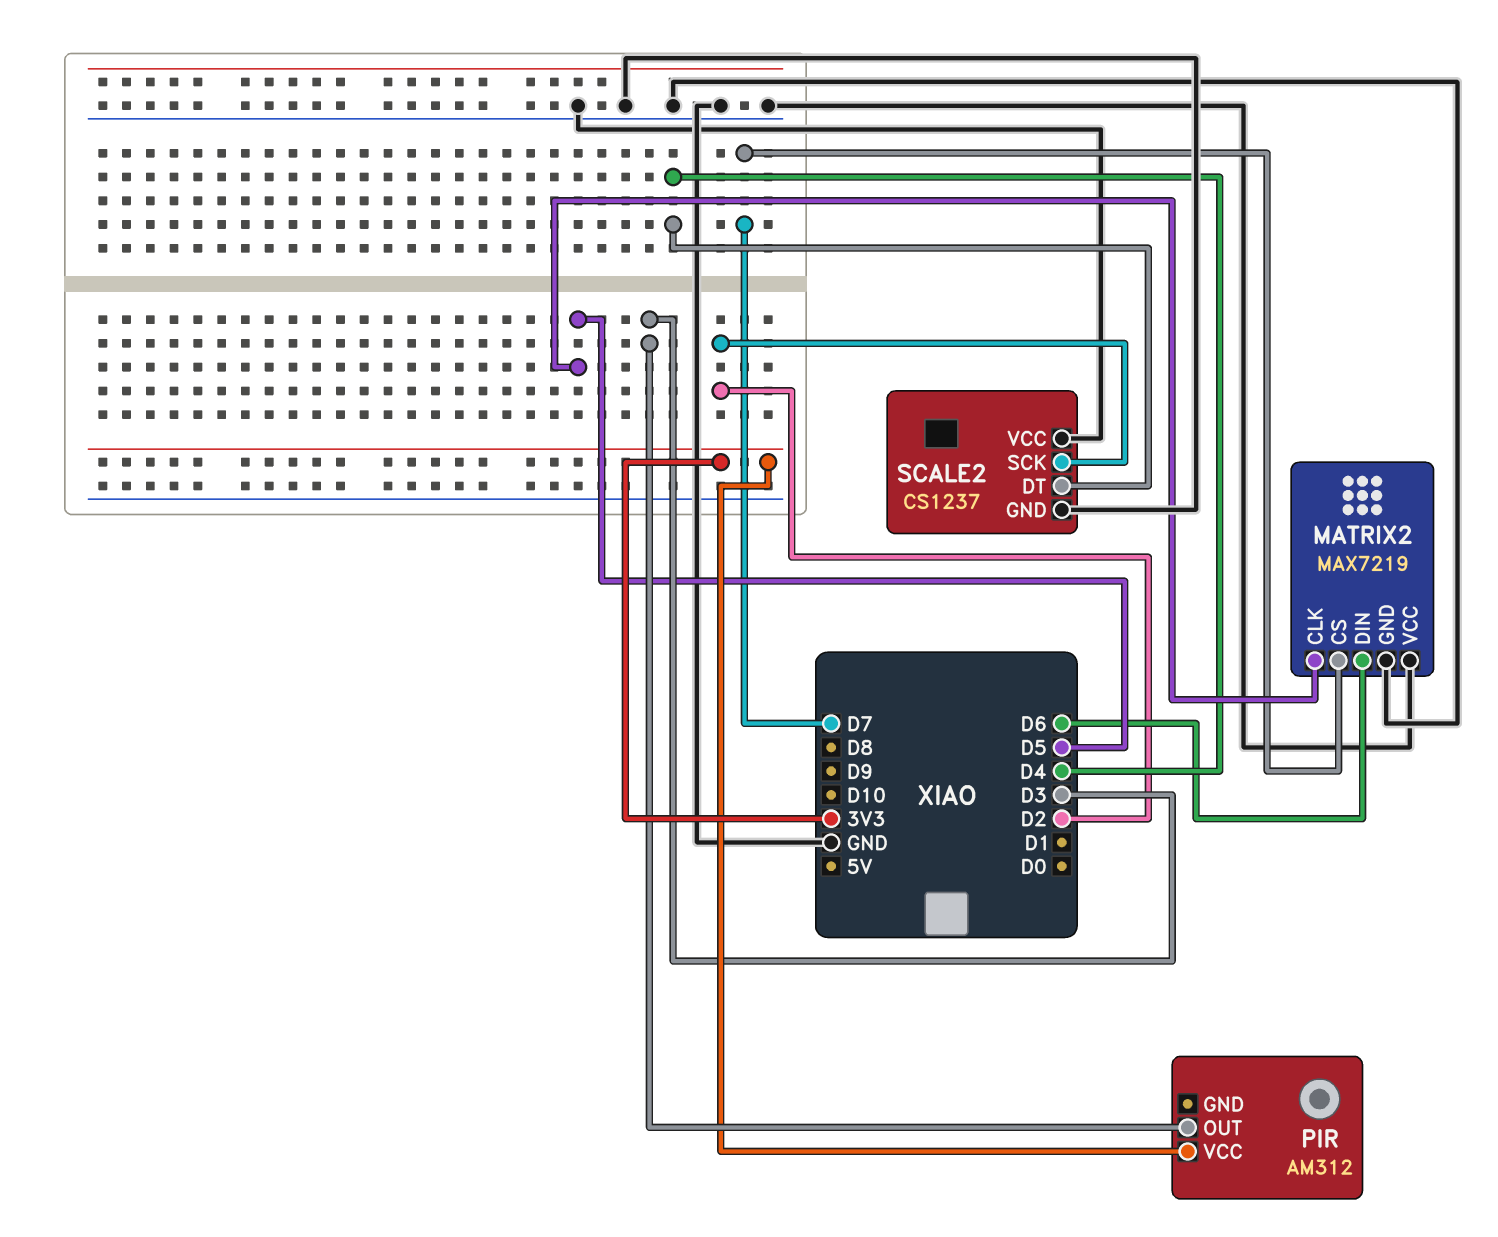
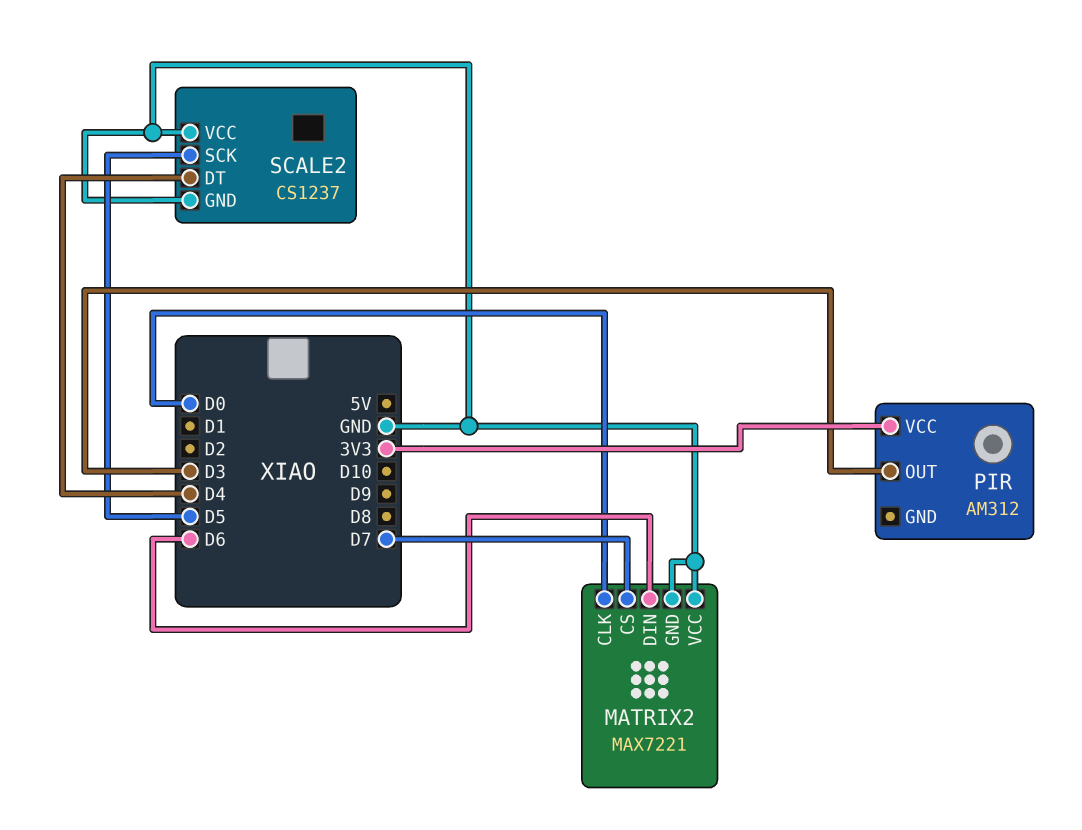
MATRIX2: MAX7219 -> MAX7221
MATRIX2 pin CLK: D5 -> D0
SCALE2 pin SCK: D2 -> D5

